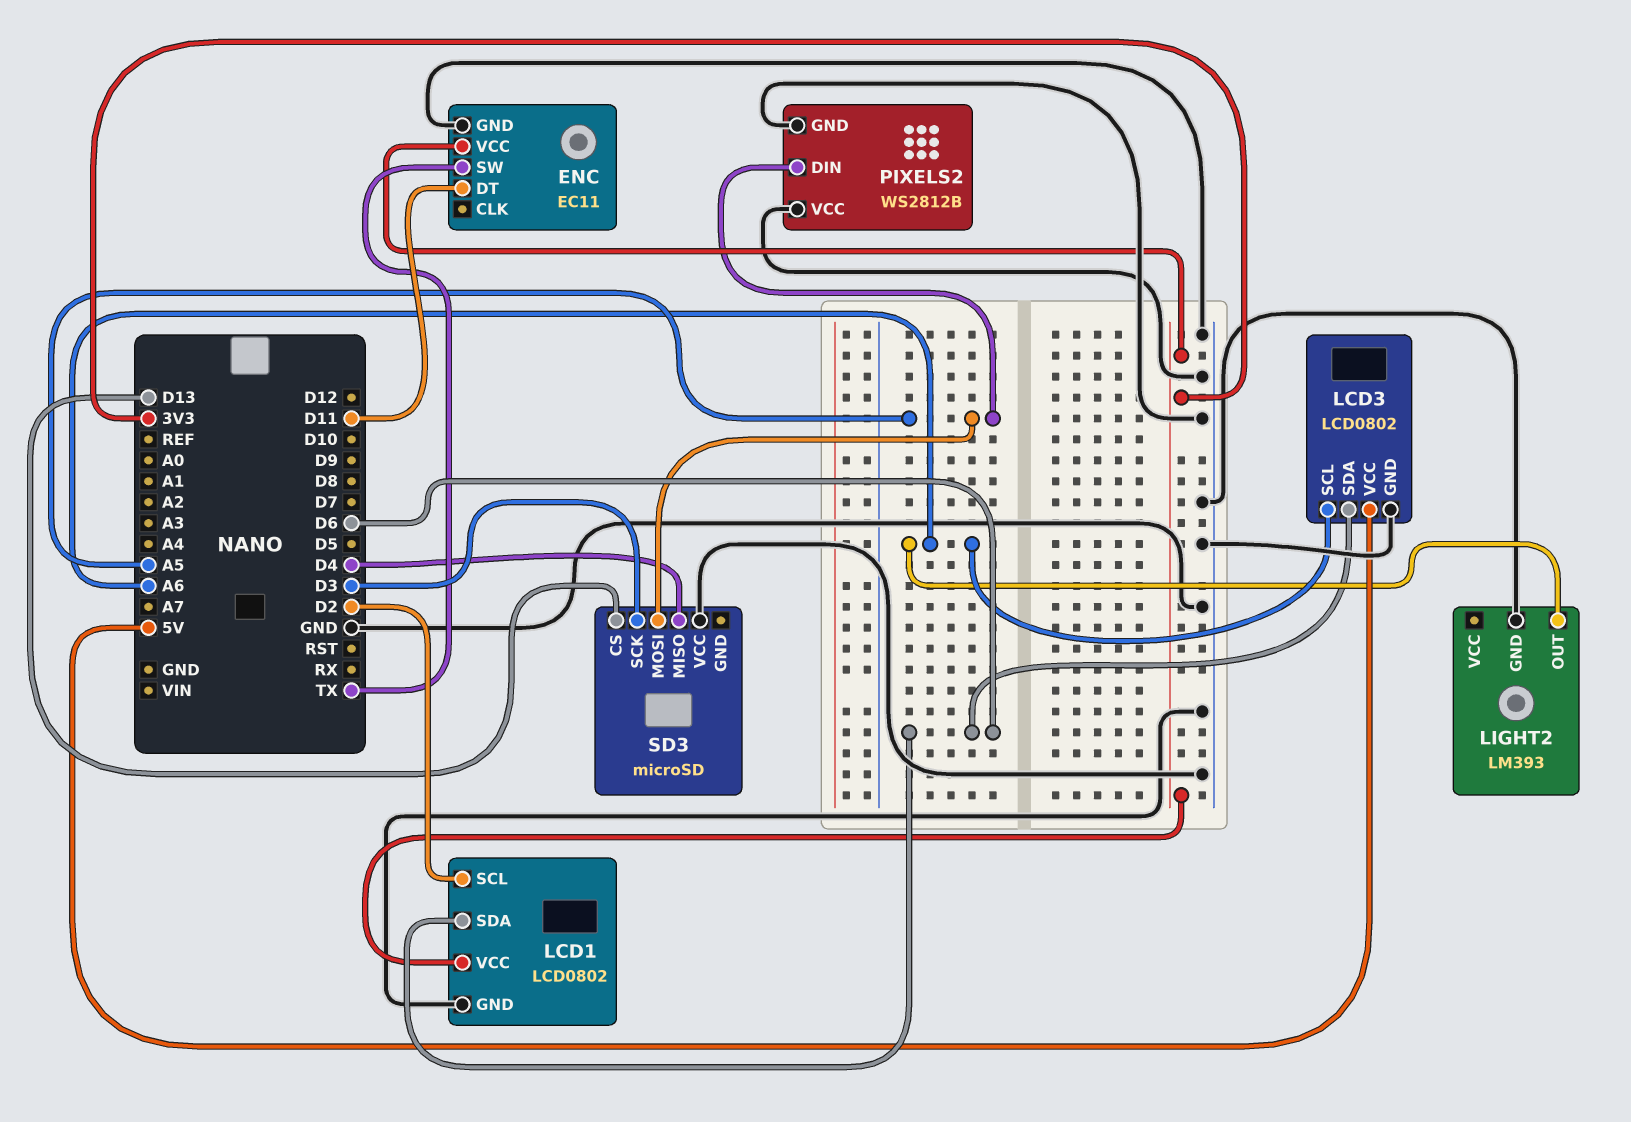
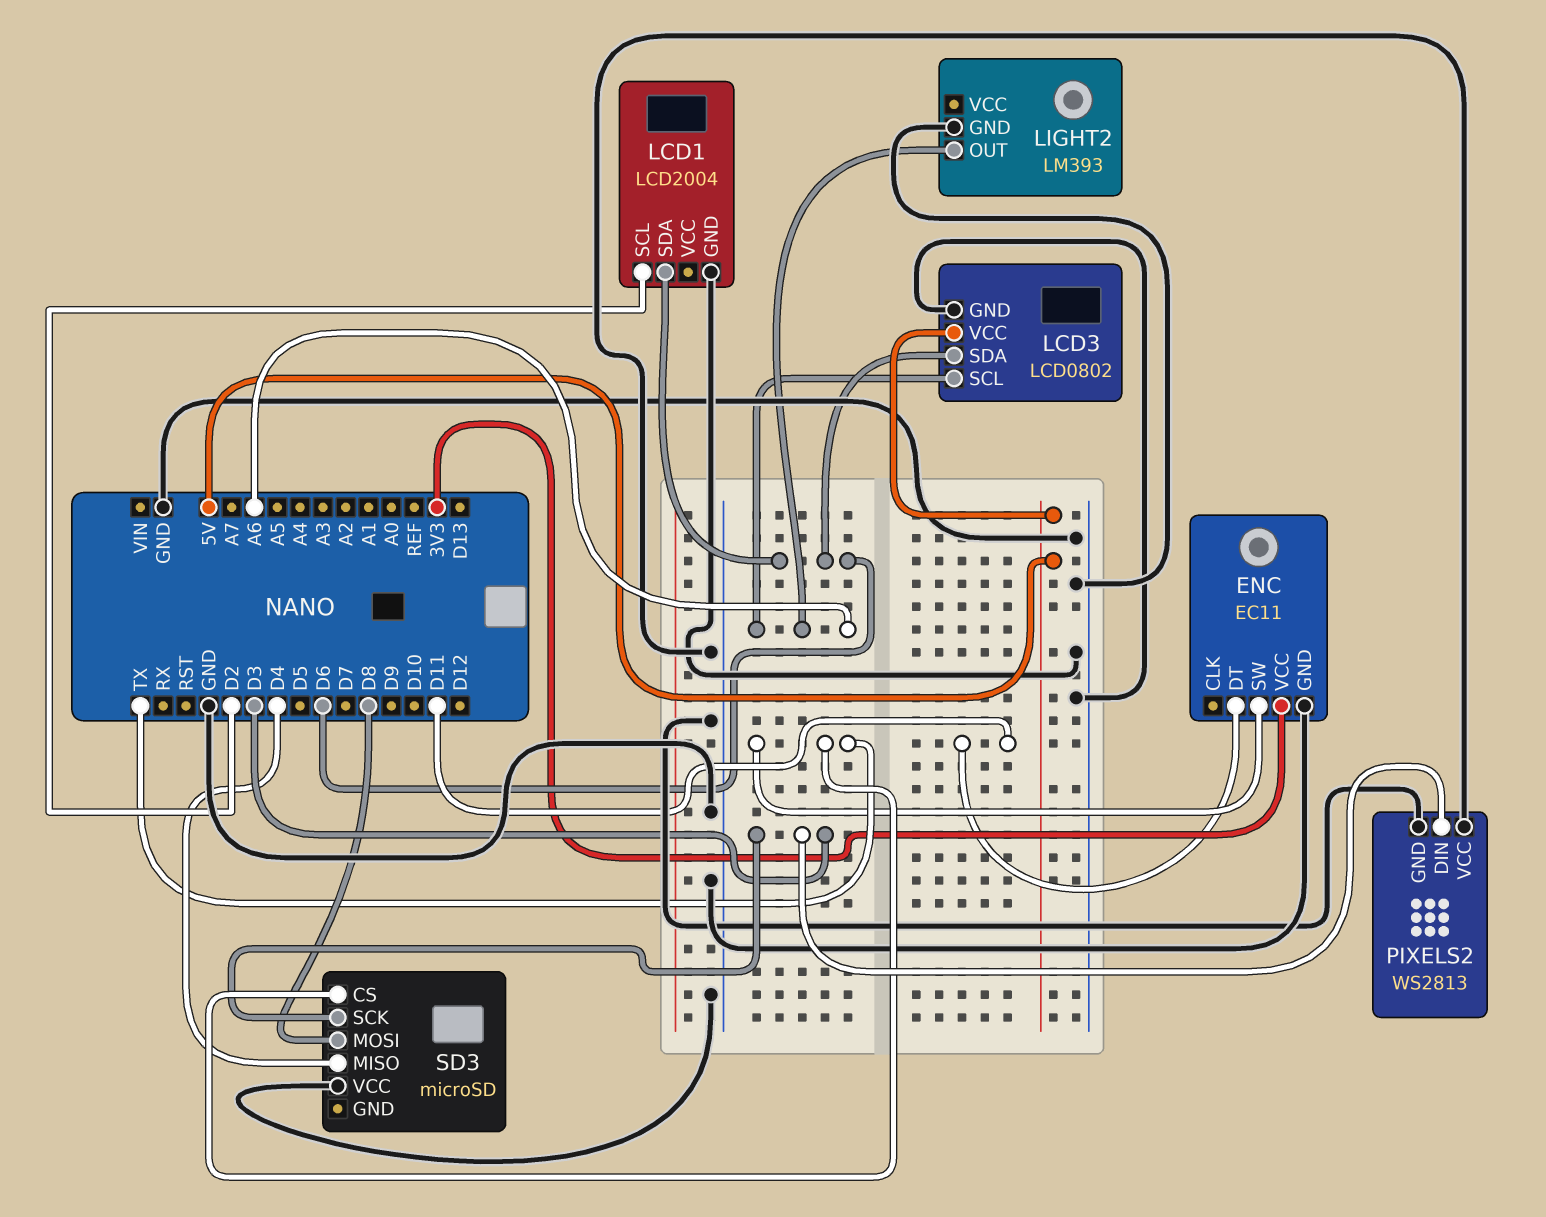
LCD1: LCD0802 -> LCD2004
LCD1 pin VCC: 3V3 -> none
PIXELS2: WS2812B -> WS2813
PIXELS2 pin DIN: A5 -> D3
SD3 pin CS: D13 -> TX
SD3 pin MOSI: A5 -> D8

